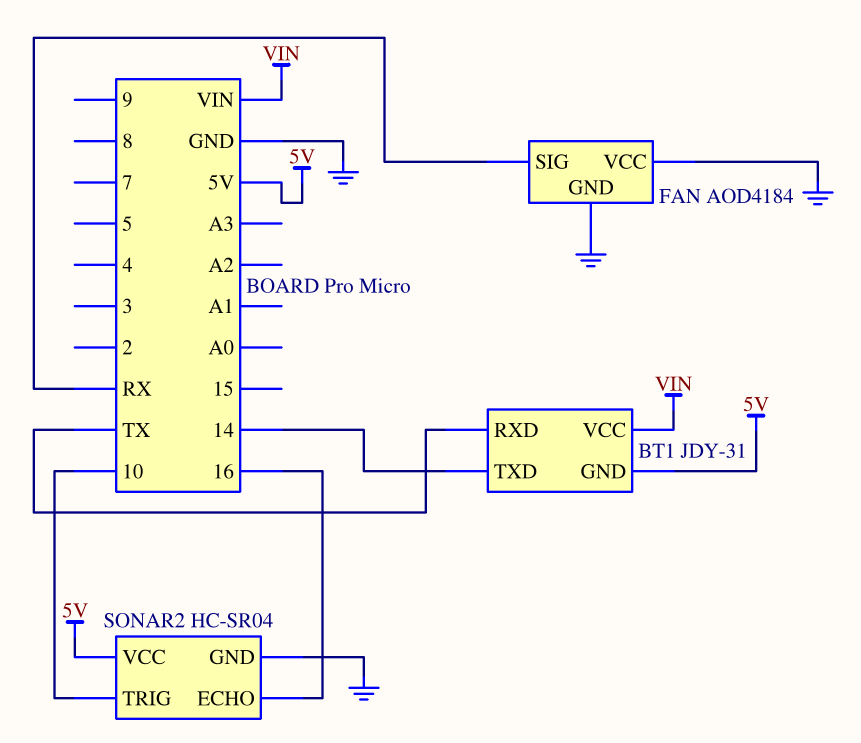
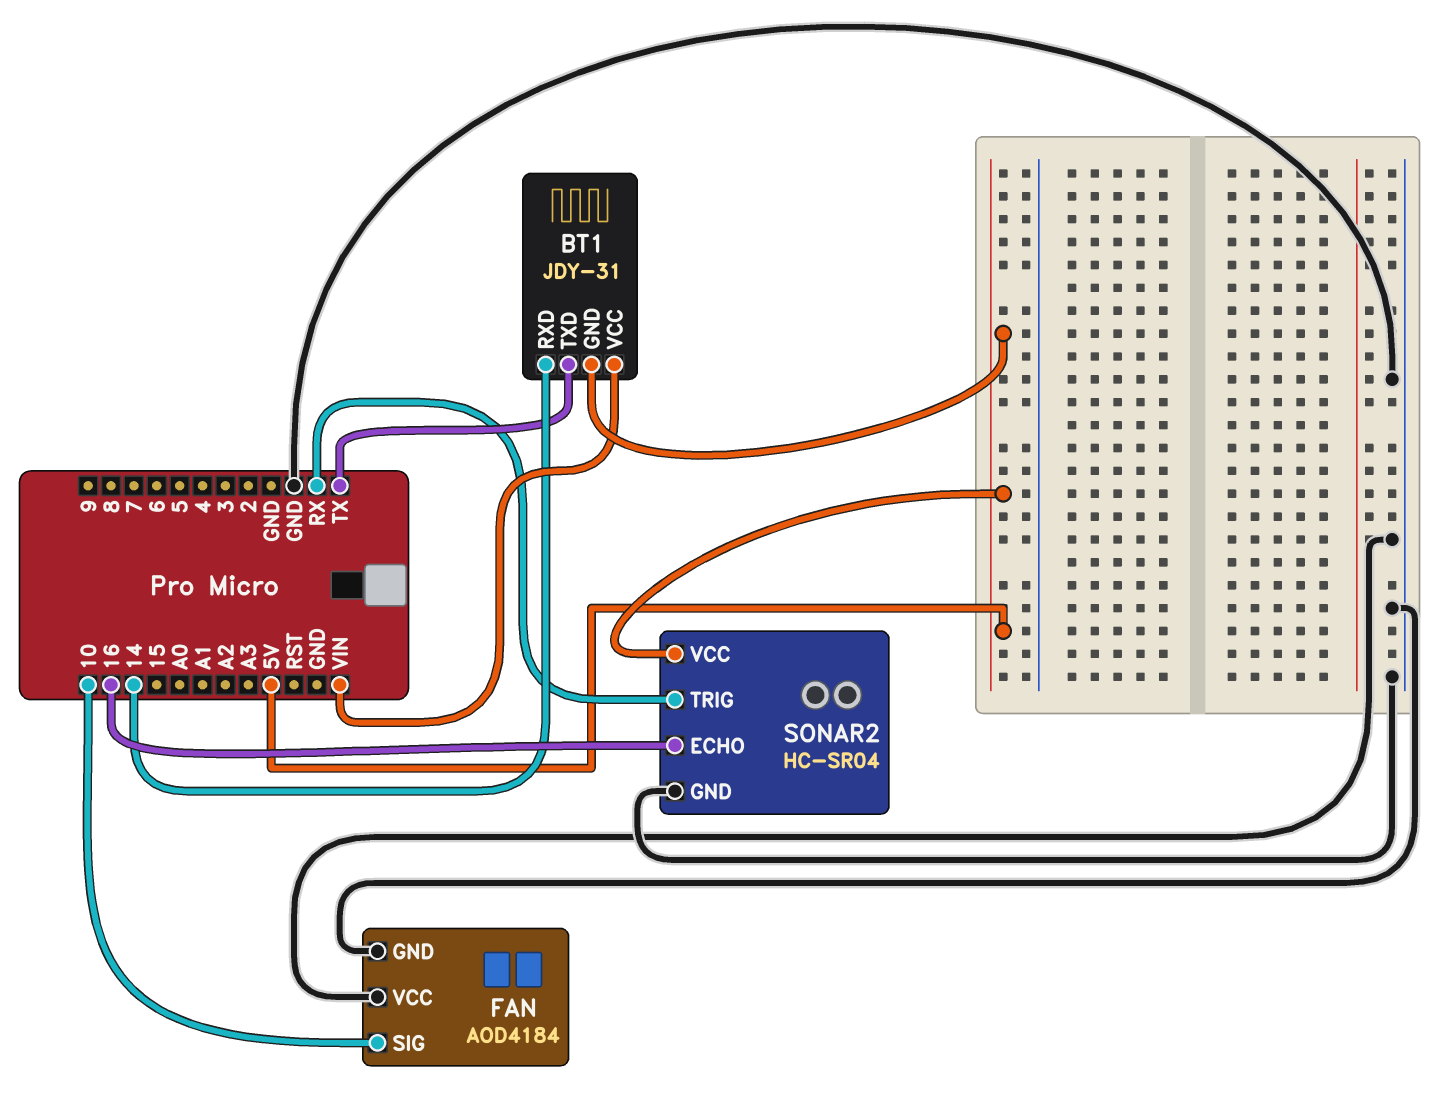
BT1 pin RXD: TX -> 14
BT1 pin TXD: 14 -> TX
FAN pin SIG: RX -> 10
SONAR2 pin TRIG: 10 -> RX

